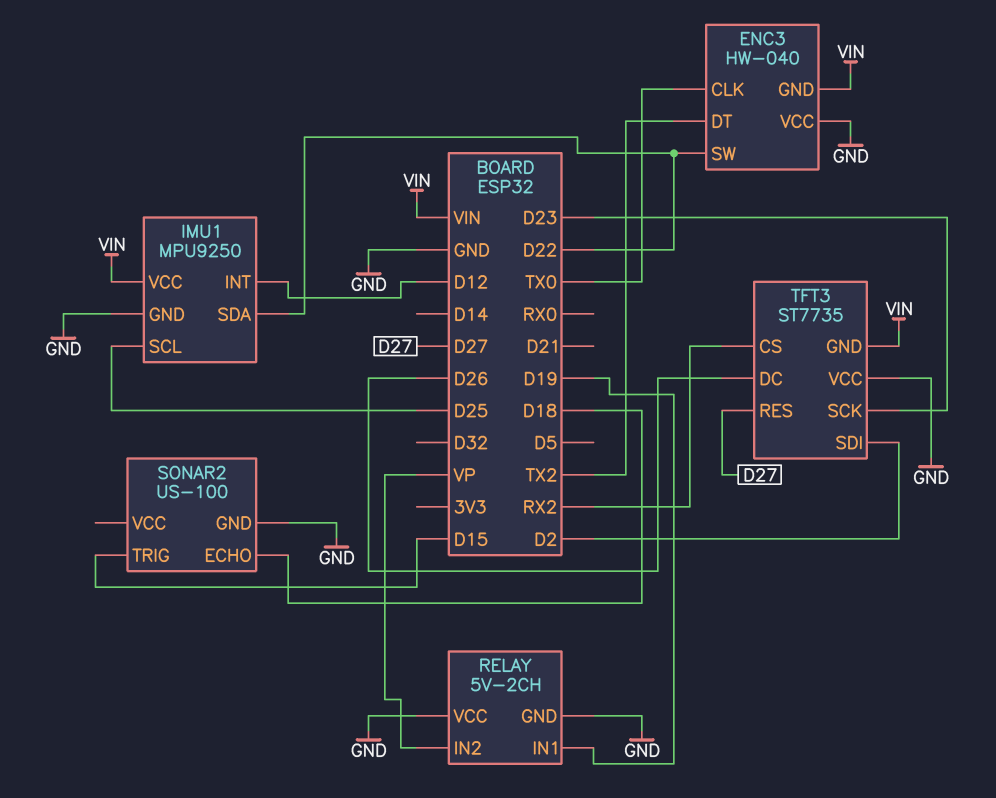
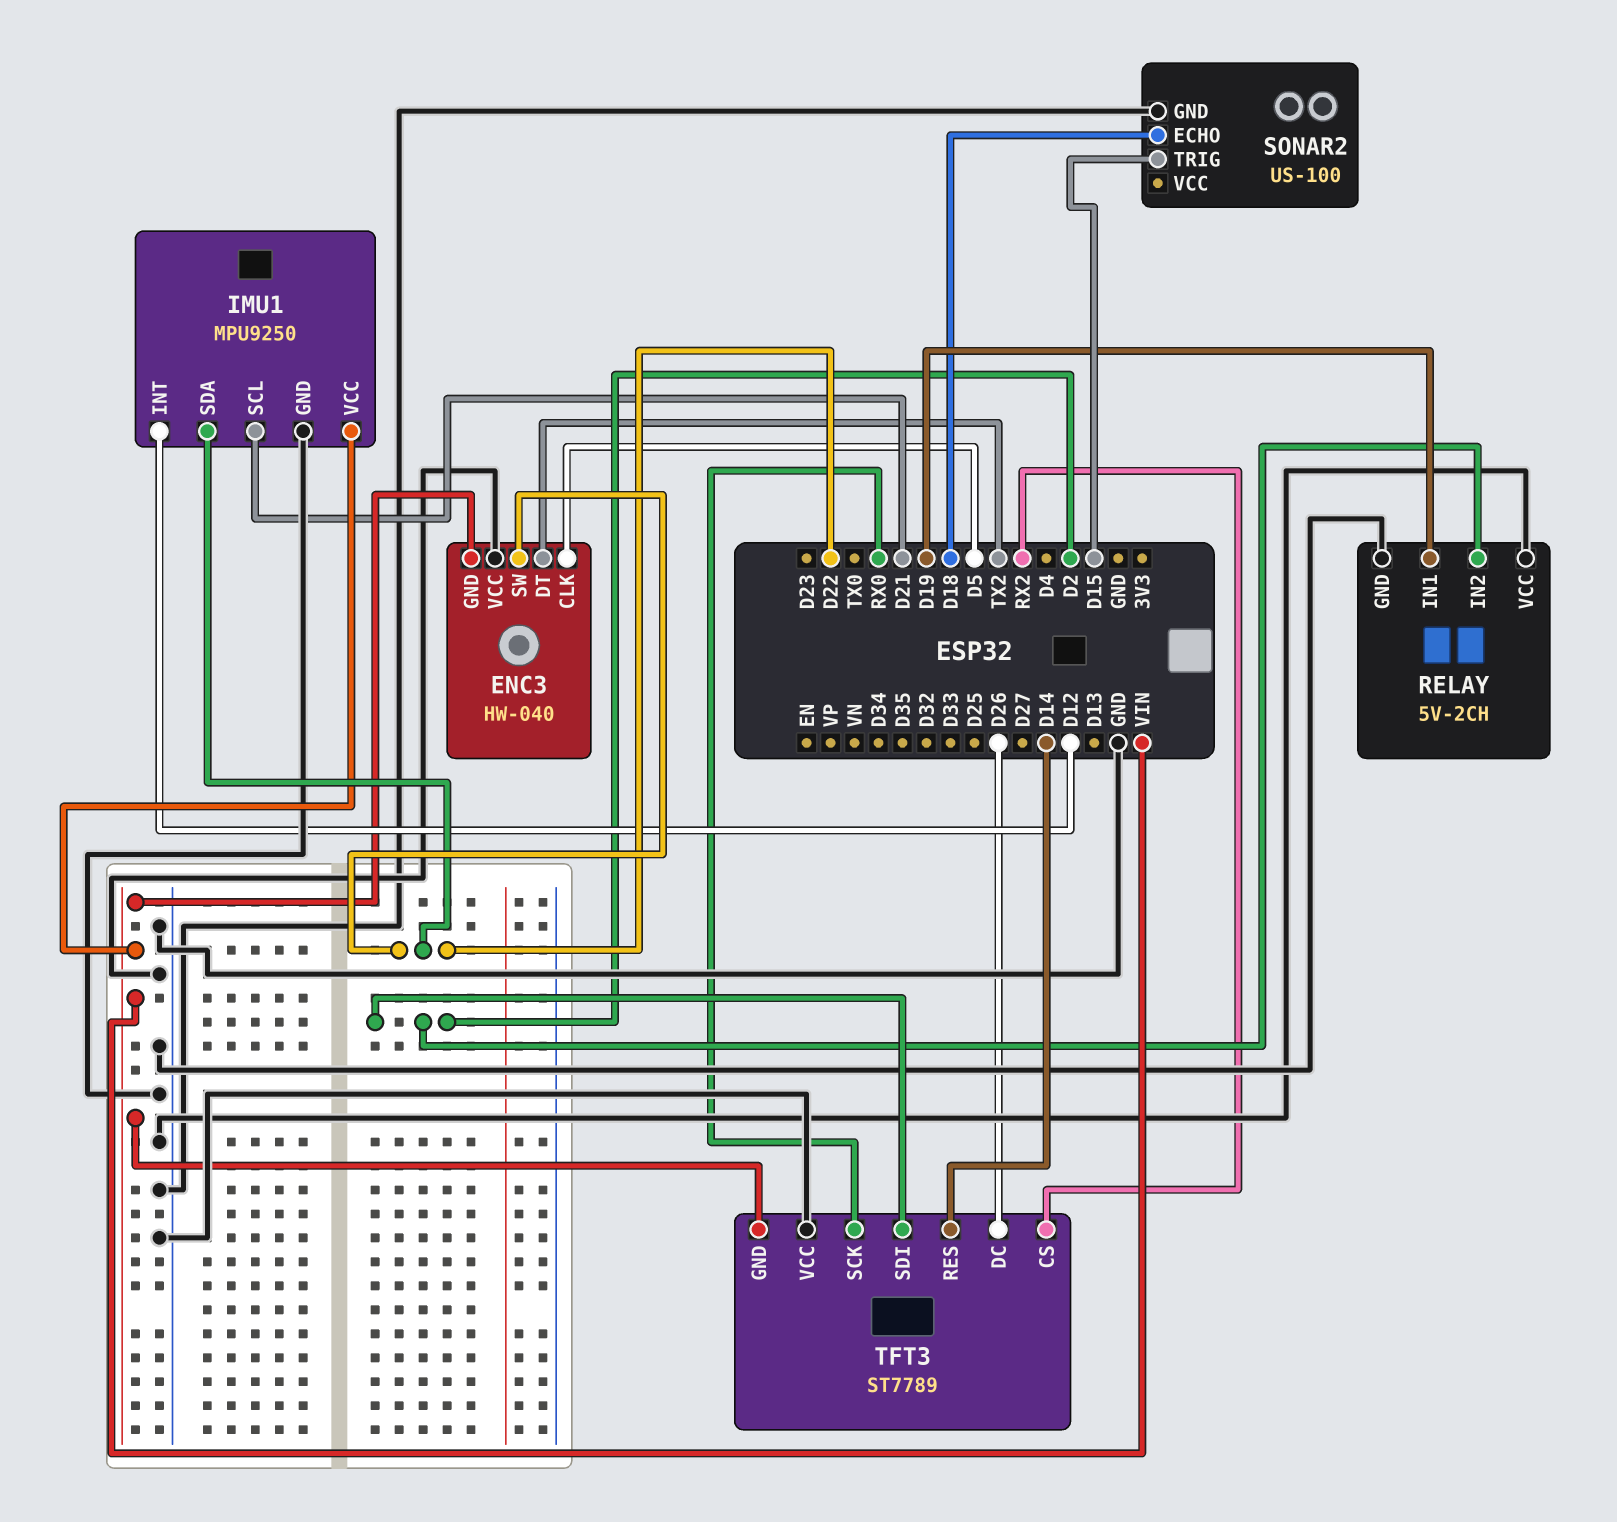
ENC3 pin CLK: TX0 -> D5
IMU1 pin SCL: D25 -> D21
RELAY pin IN2: VP -> D2
TFT3: ST7735 -> ST7789
TFT3 pin RES: D27 -> D14
TFT3 pin SCK: D23 -> RX0

